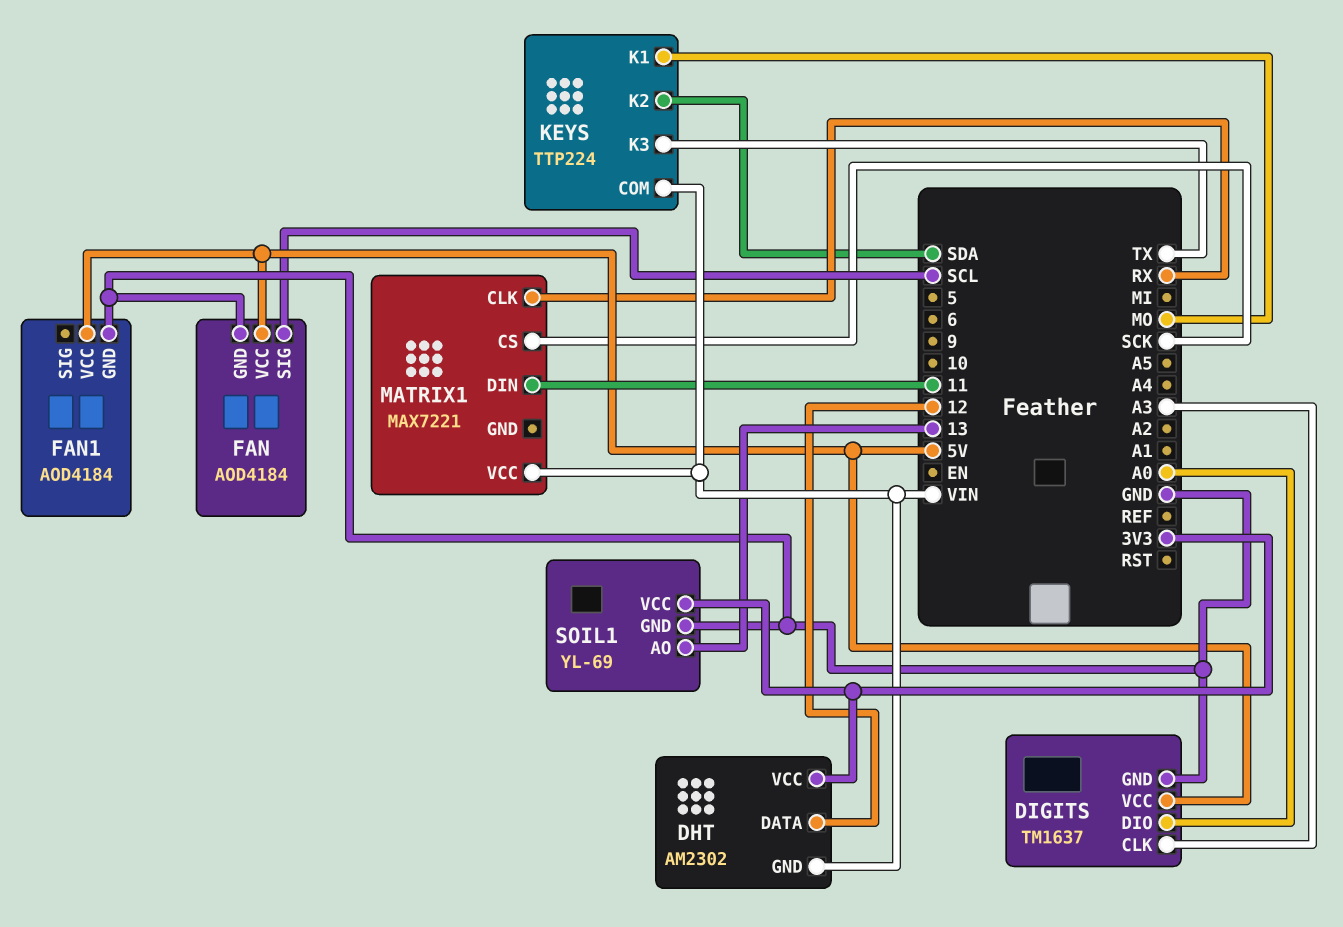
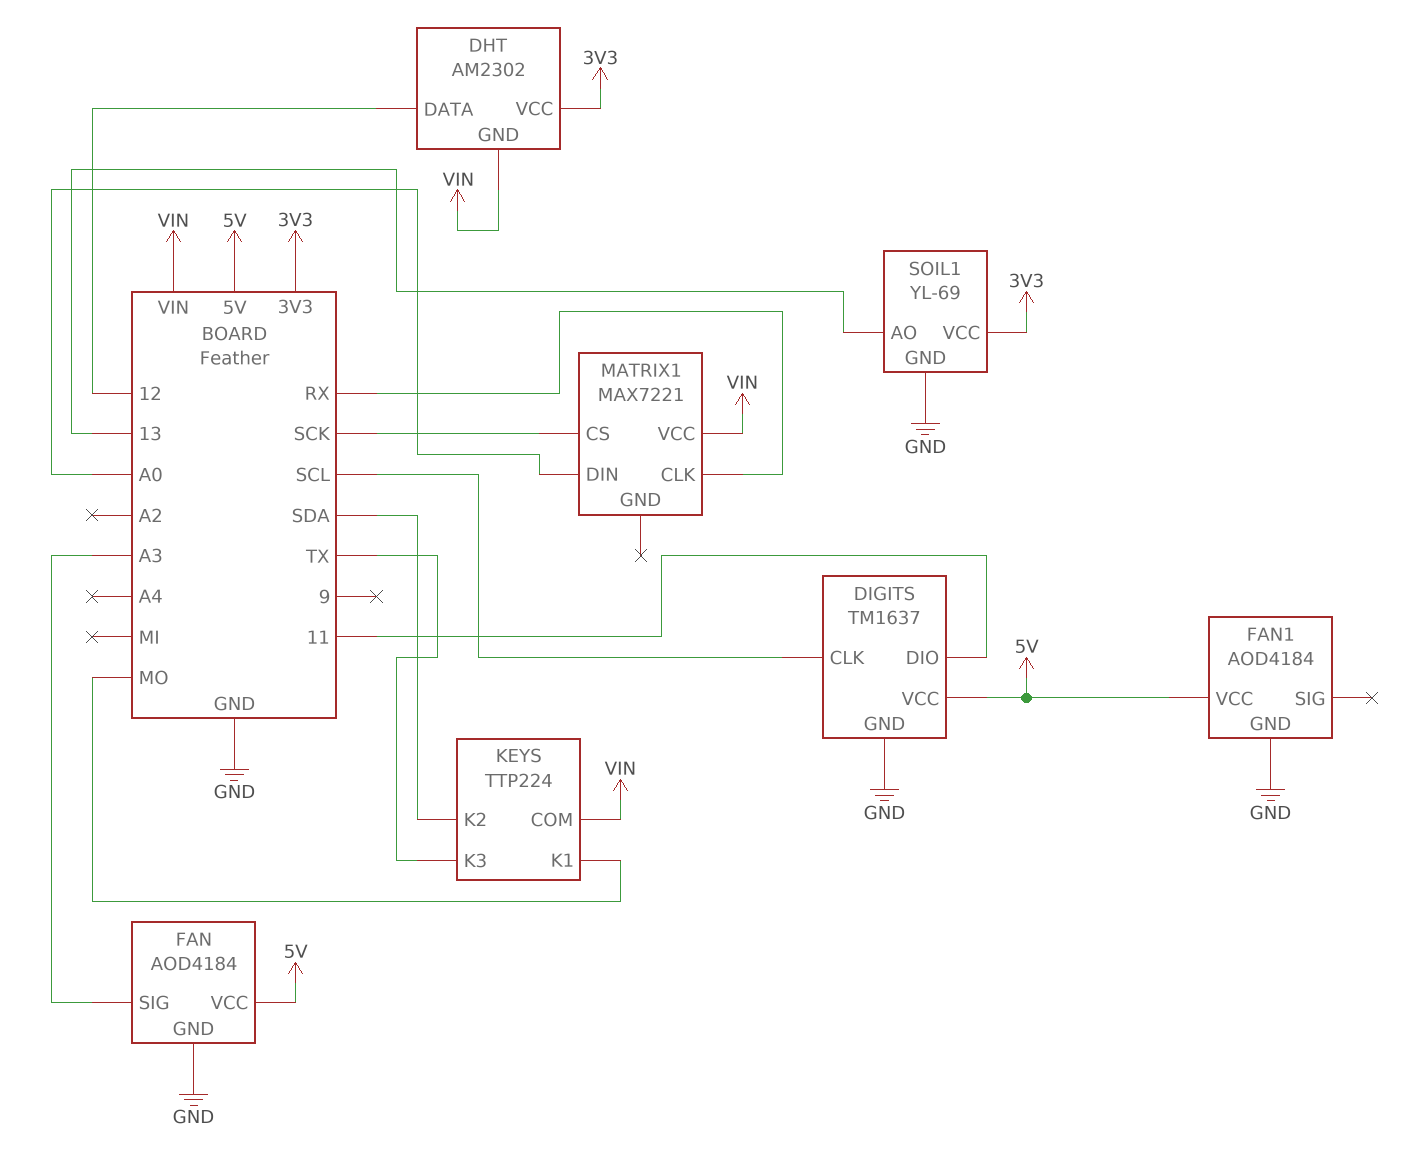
DIGITS pin CLK: A3 -> SCL
DIGITS pin DIO: A0 -> 11
FAN pin SIG: SCL -> A3
MATRIX1 pin DIN: 11 -> A0

